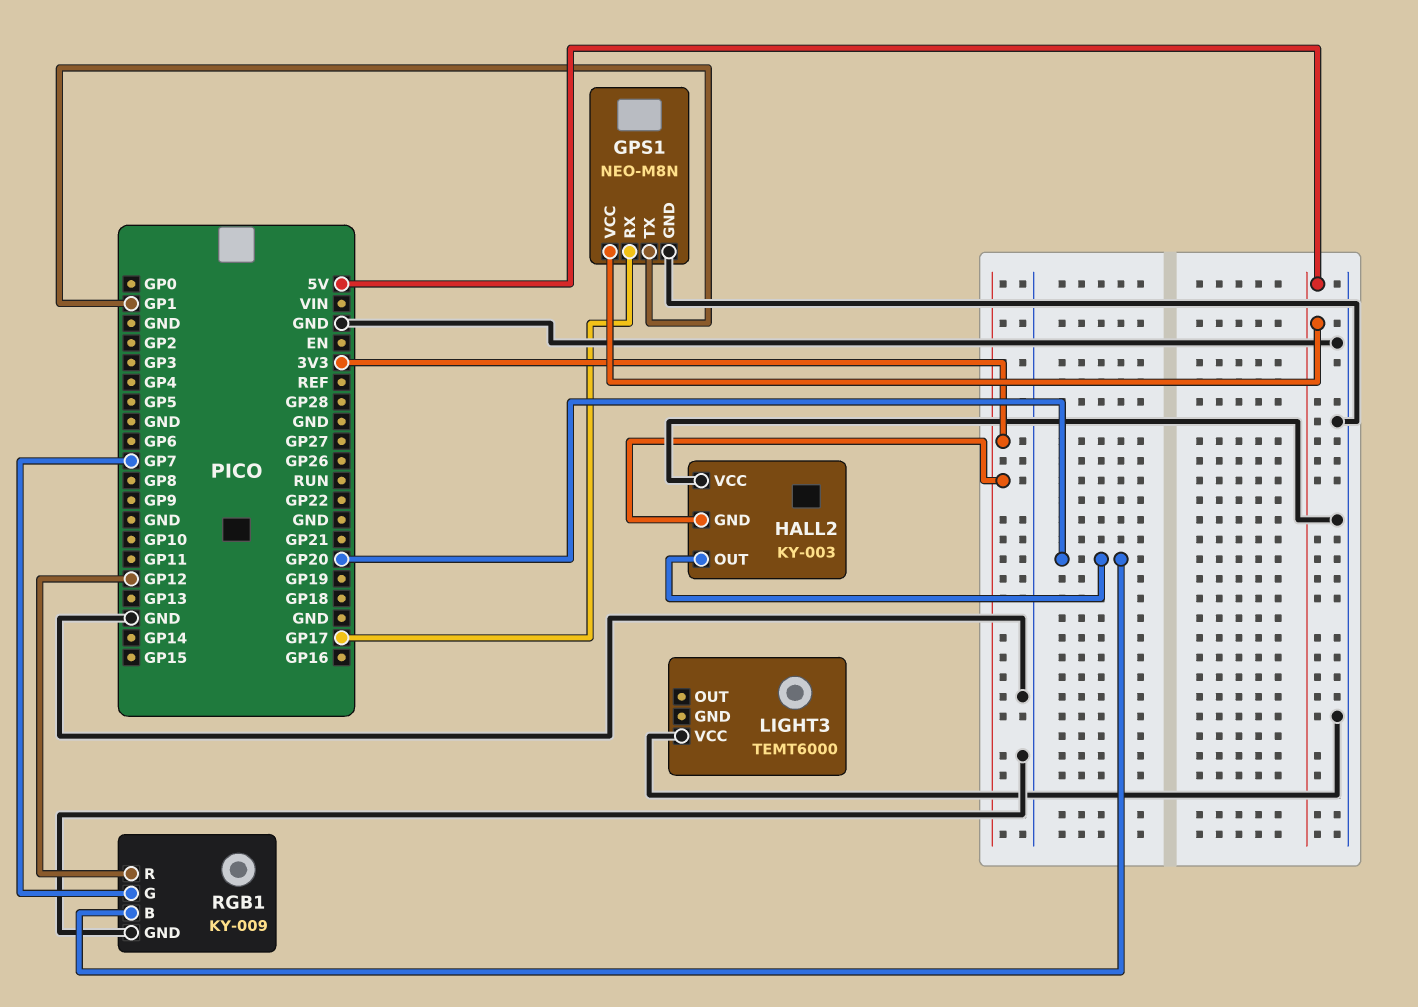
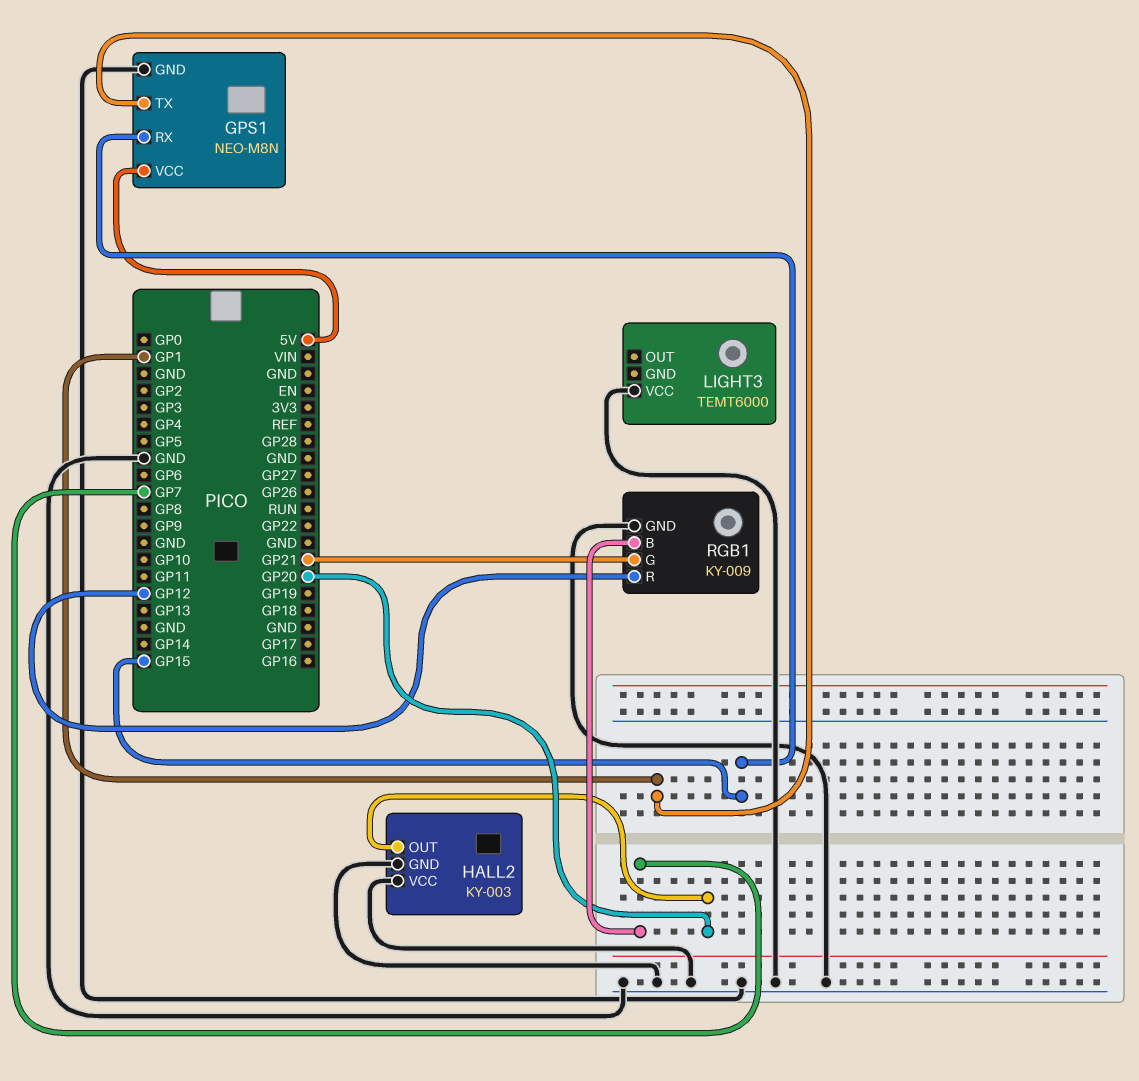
GPS1 pin RX: GP17 -> GP15
HALL2 pin GND: 3V3 -> GND
RGB1 pin B: GP20 -> GP7
RGB1 pin G: GP7 -> GP21

